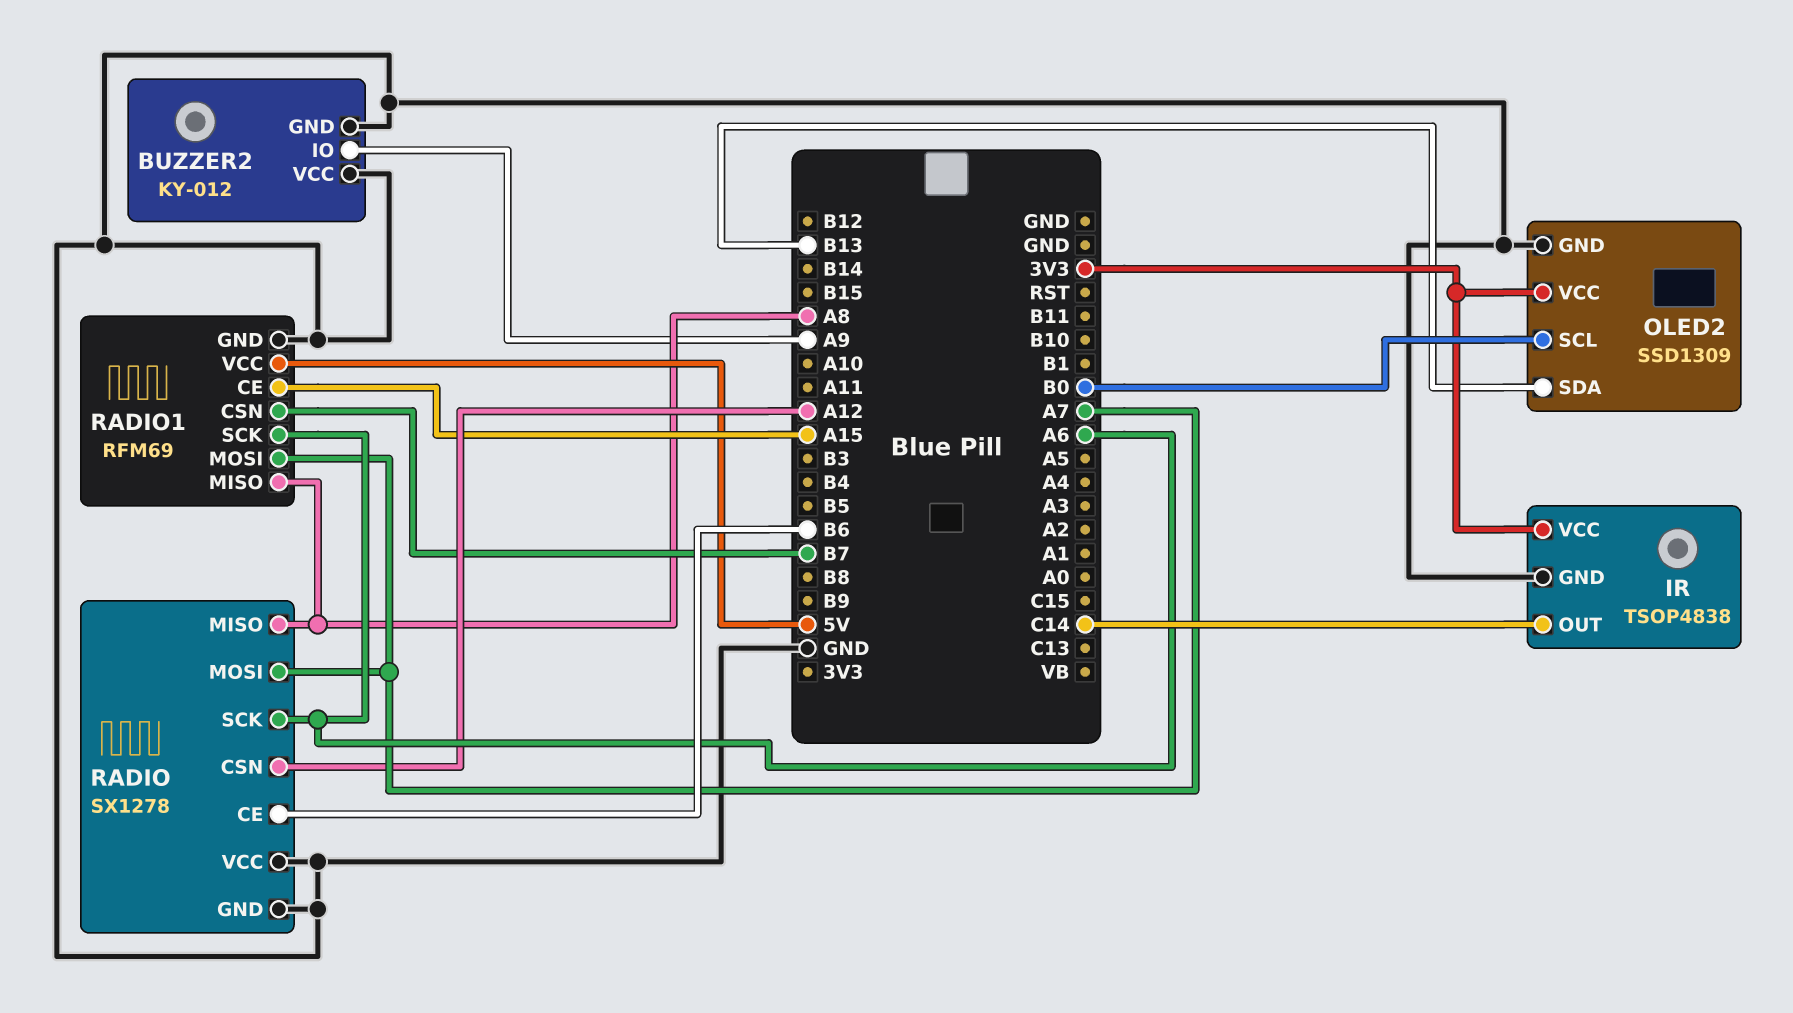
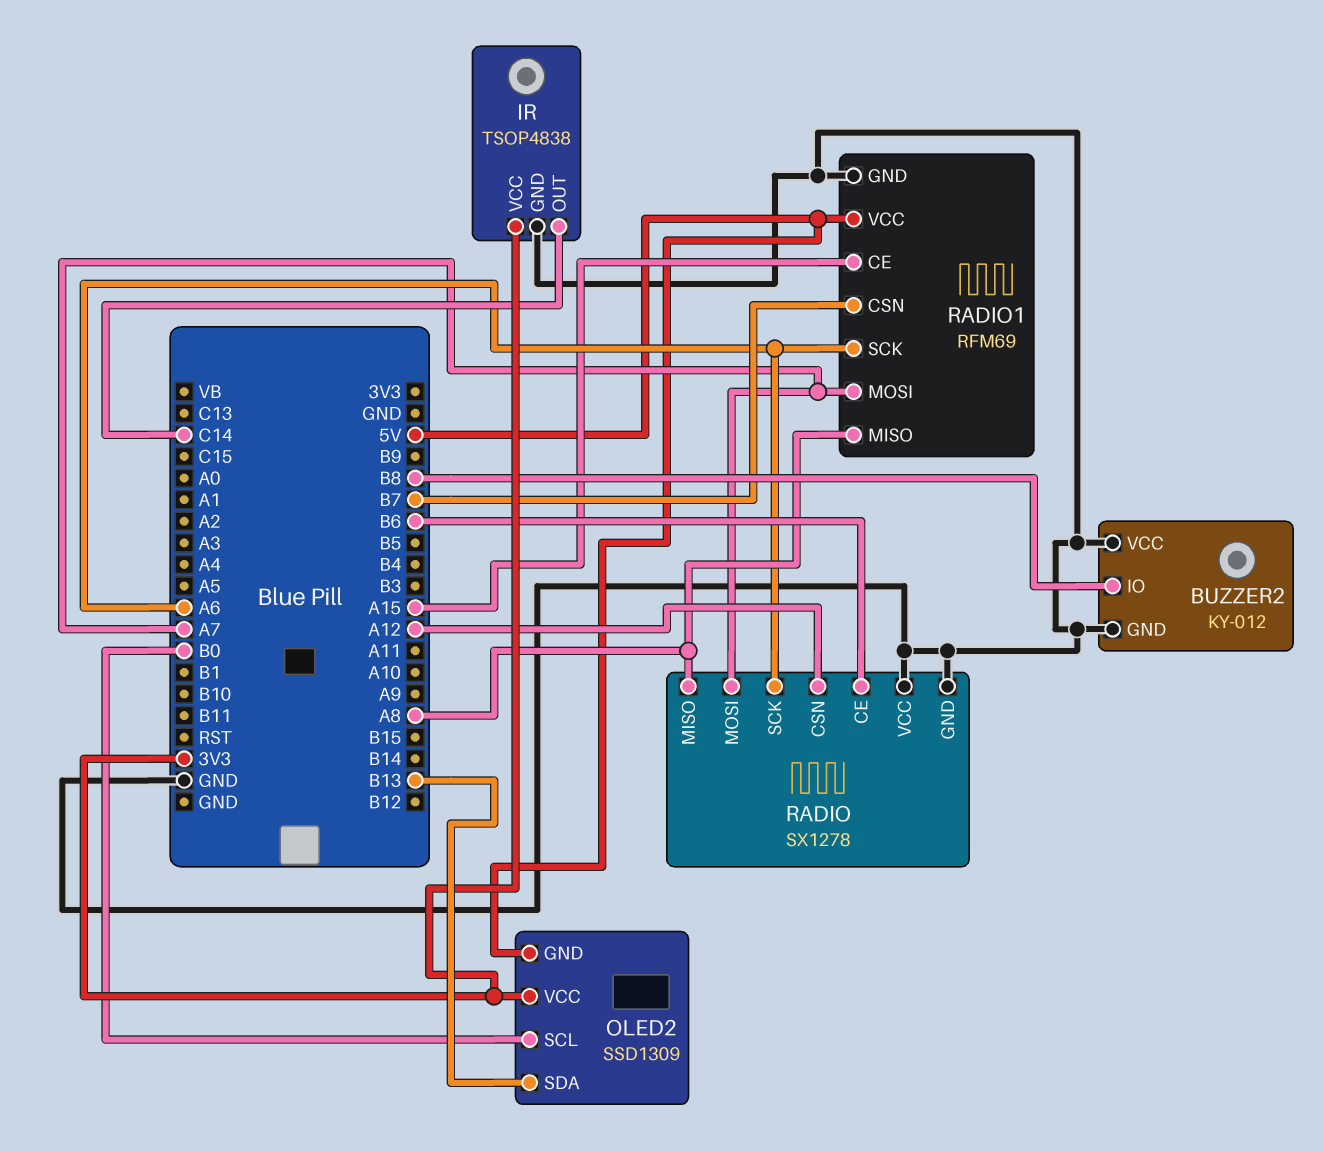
BUZZER2 pin IO: A9 -> B8
OLED2 pin GND: GND -> 5V

